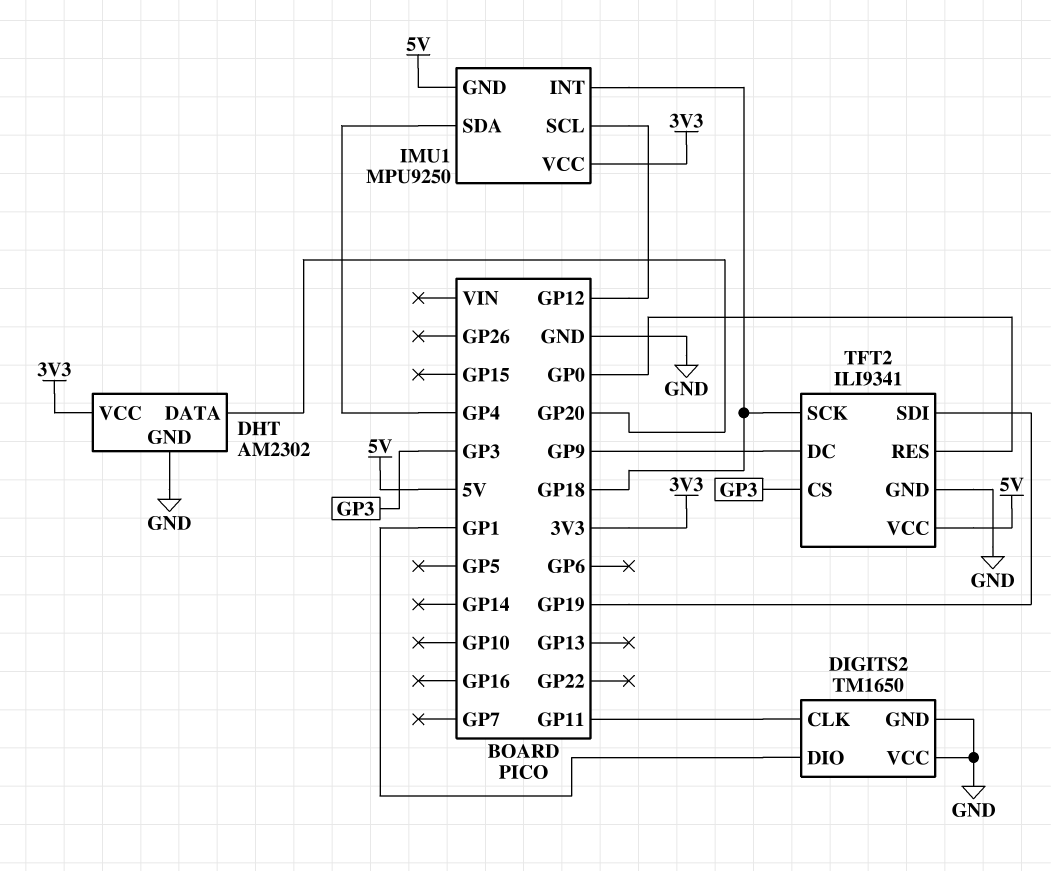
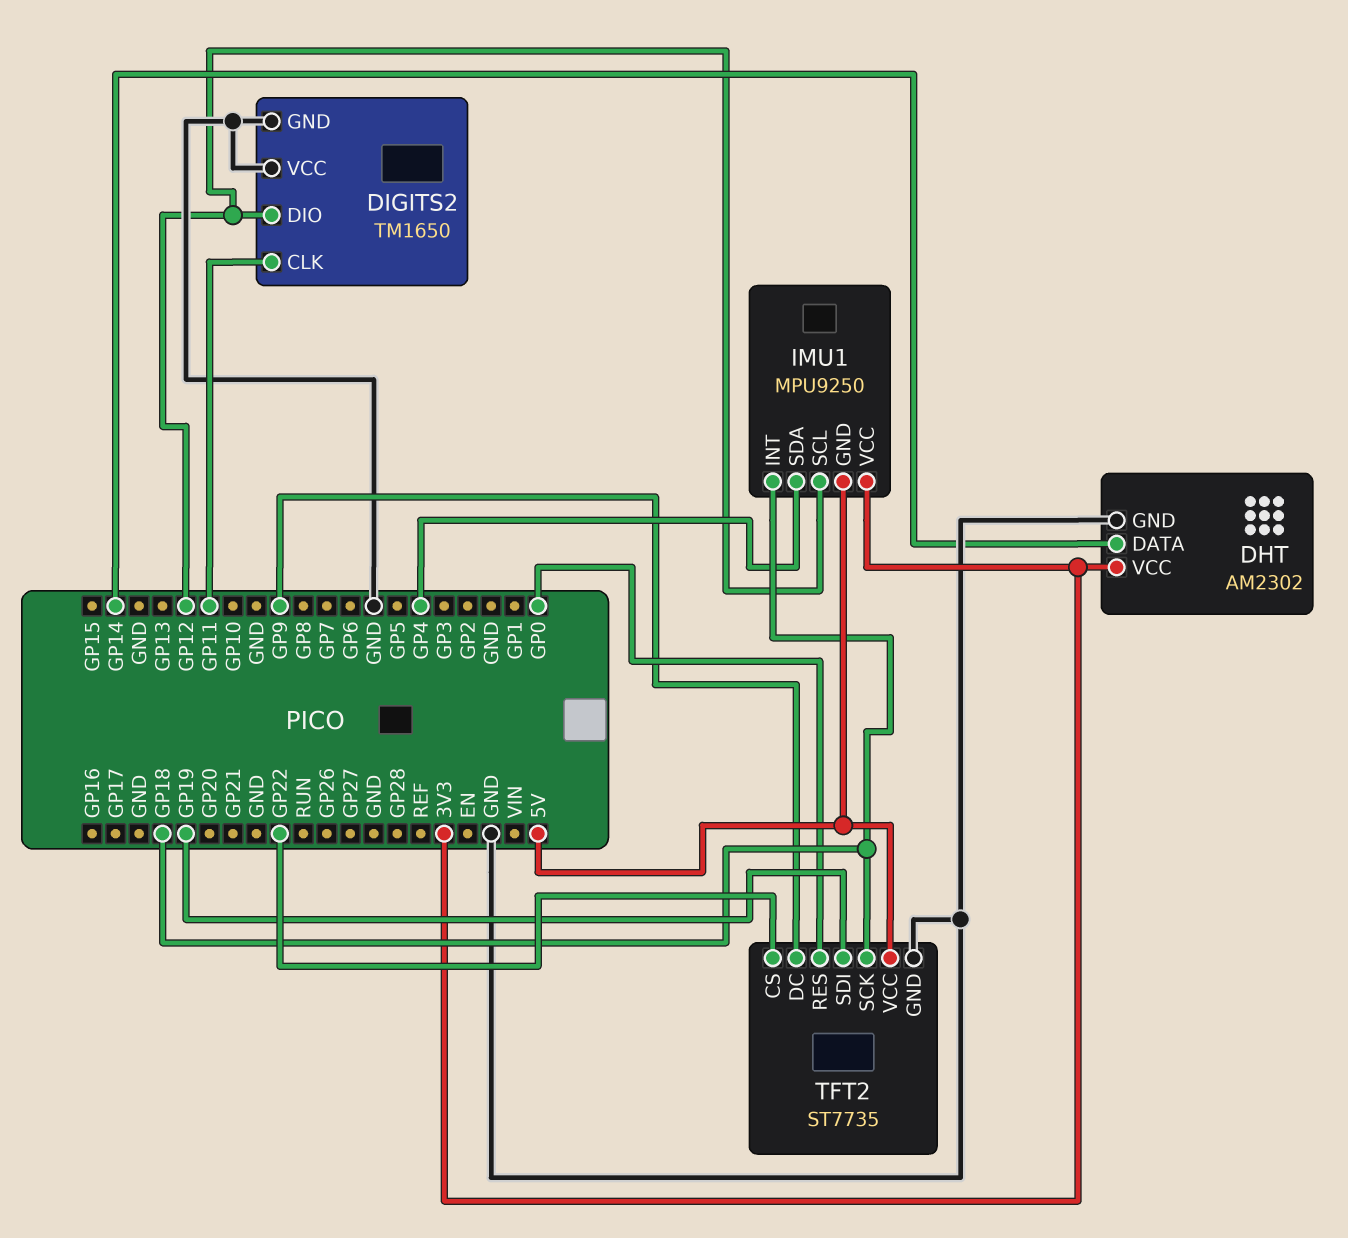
DHT pin DATA: GP20 -> GP14
DIGITS2 pin DIO: GP1 -> GP12
TFT2: ILI9341 -> ST7735
TFT2 pin CS: GP3 -> GP22

